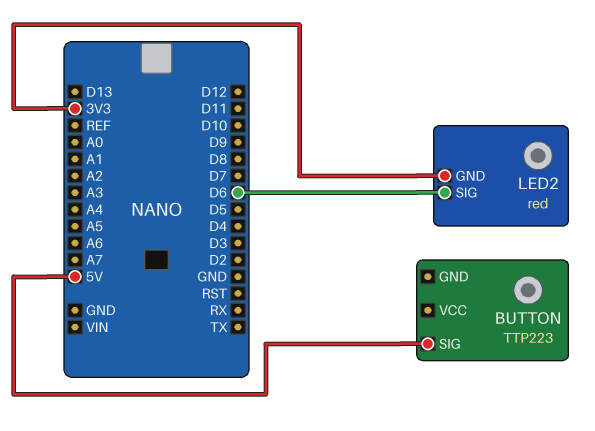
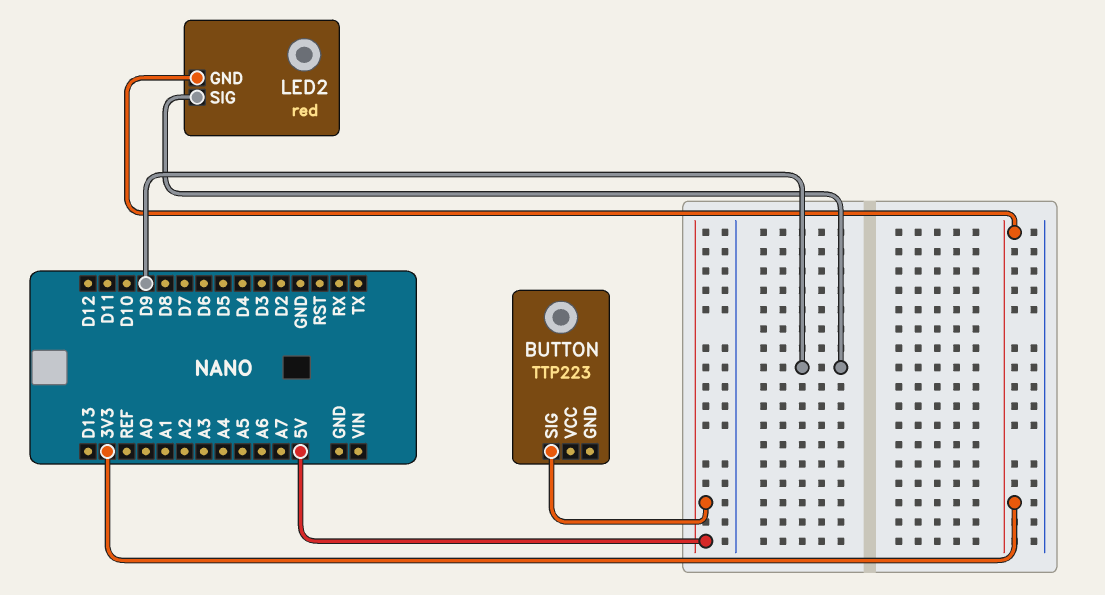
LED2 pin SIG: D6 -> D9

